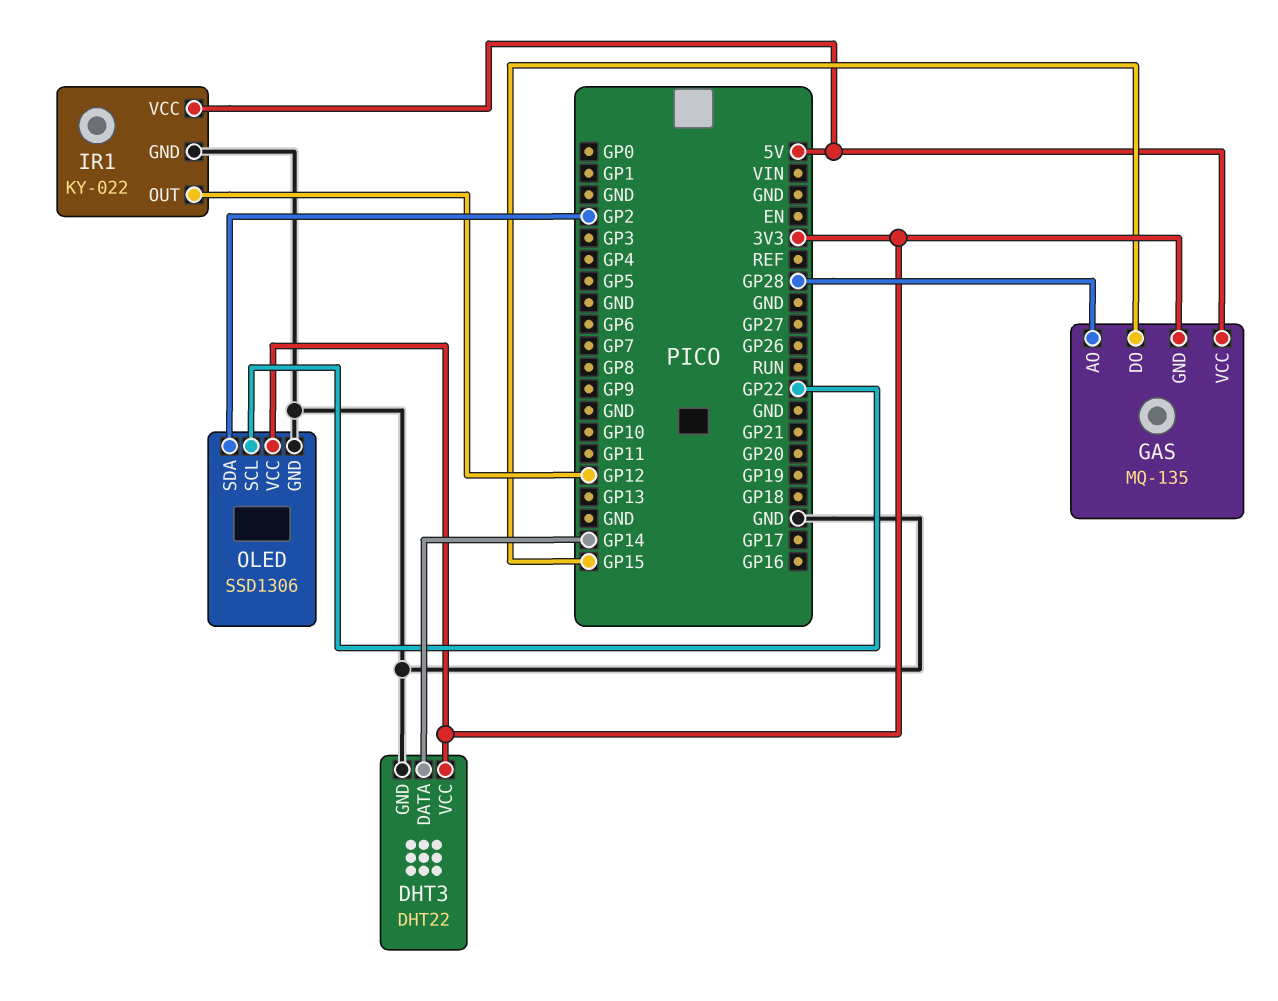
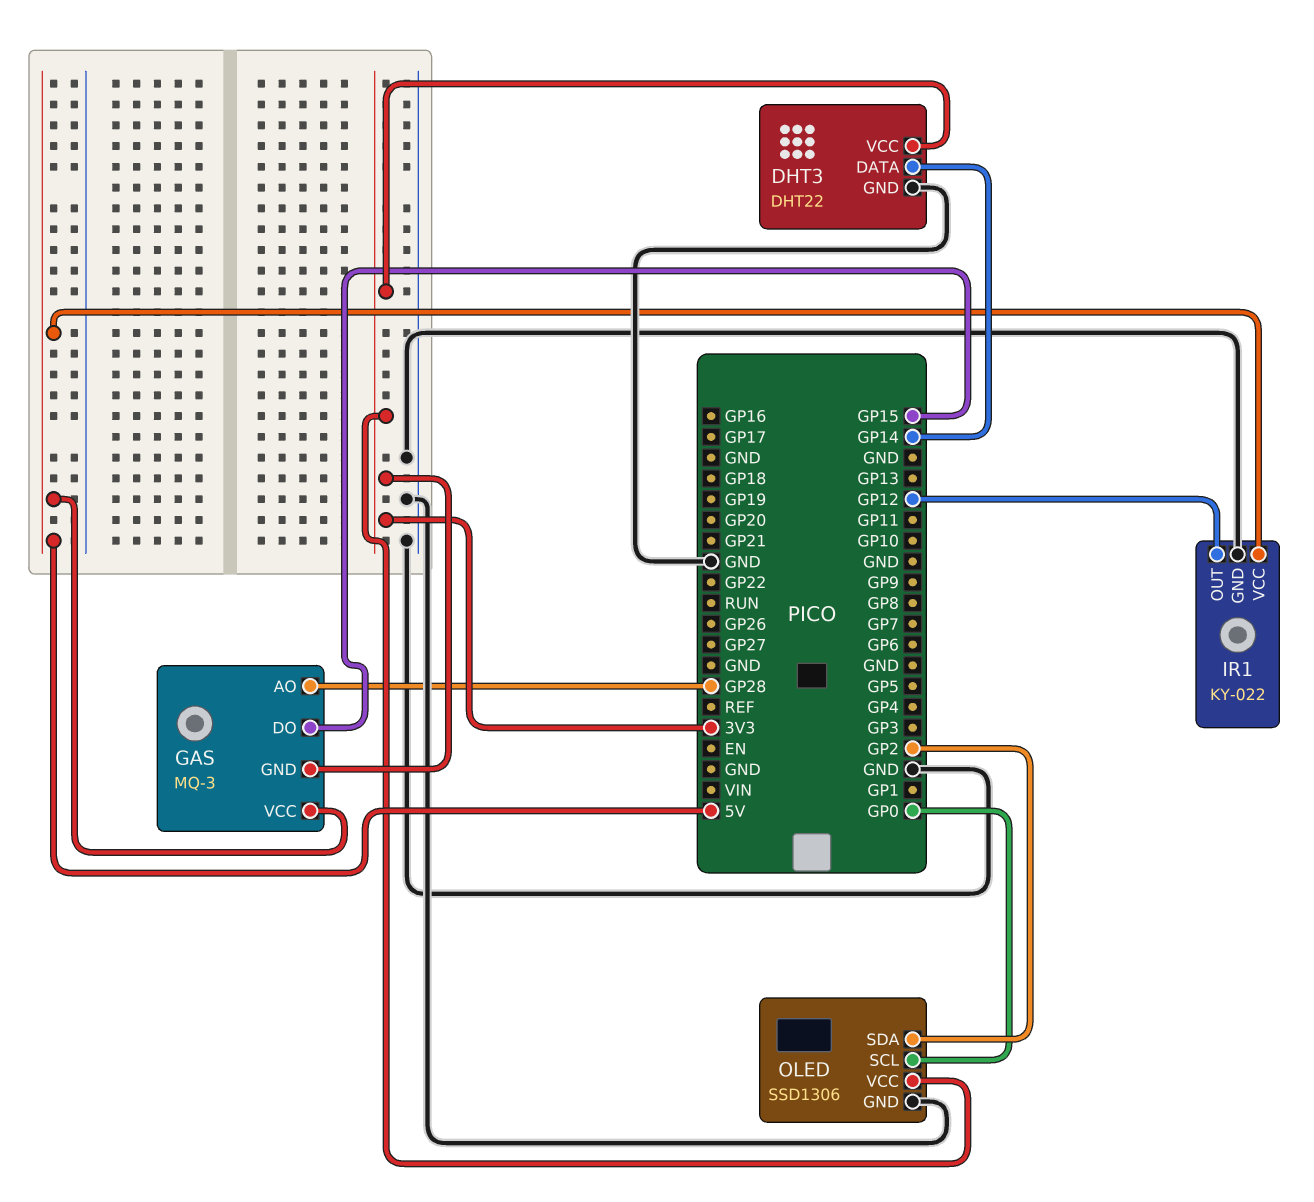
GAS: MQ-135 -> MQ-3
OLED pin SCL: GP22 -> GP0

